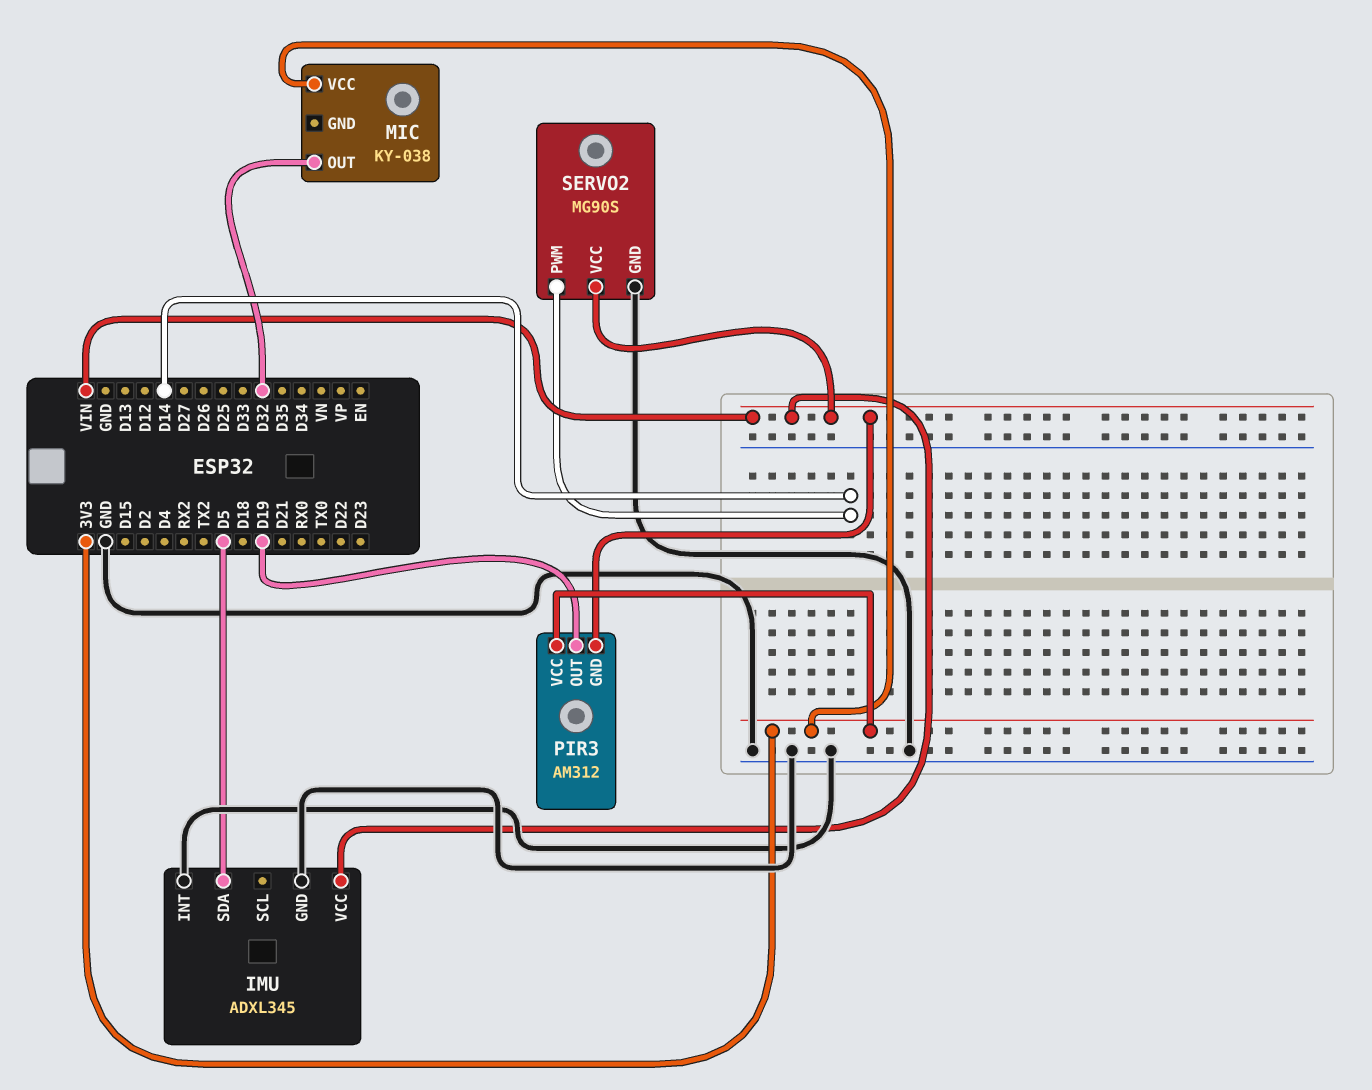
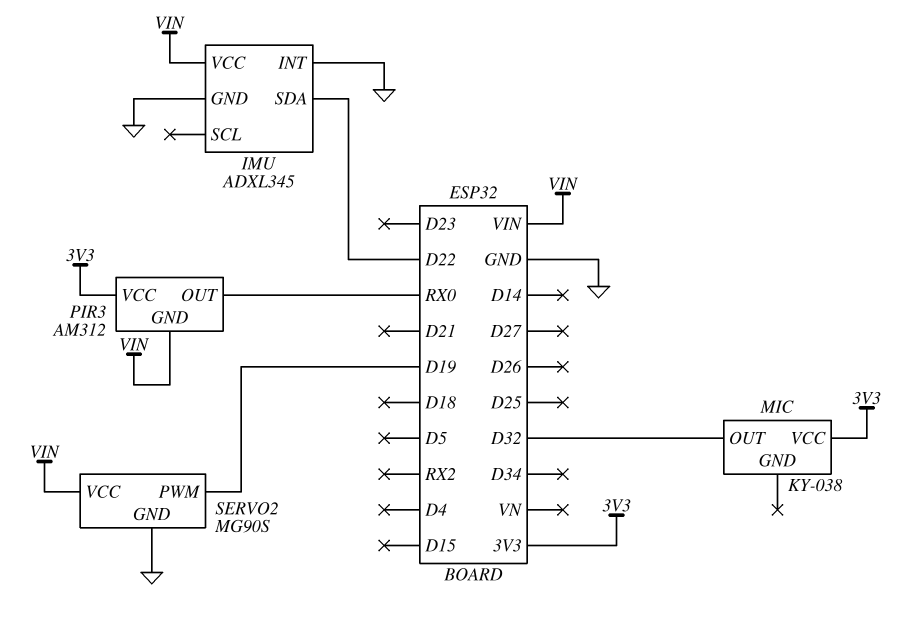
IMU pin SDA: D5 -> D22
PIR3 pin OUT: D19 -> RX0
SERVO2 pin PWM: D14 -> D19

